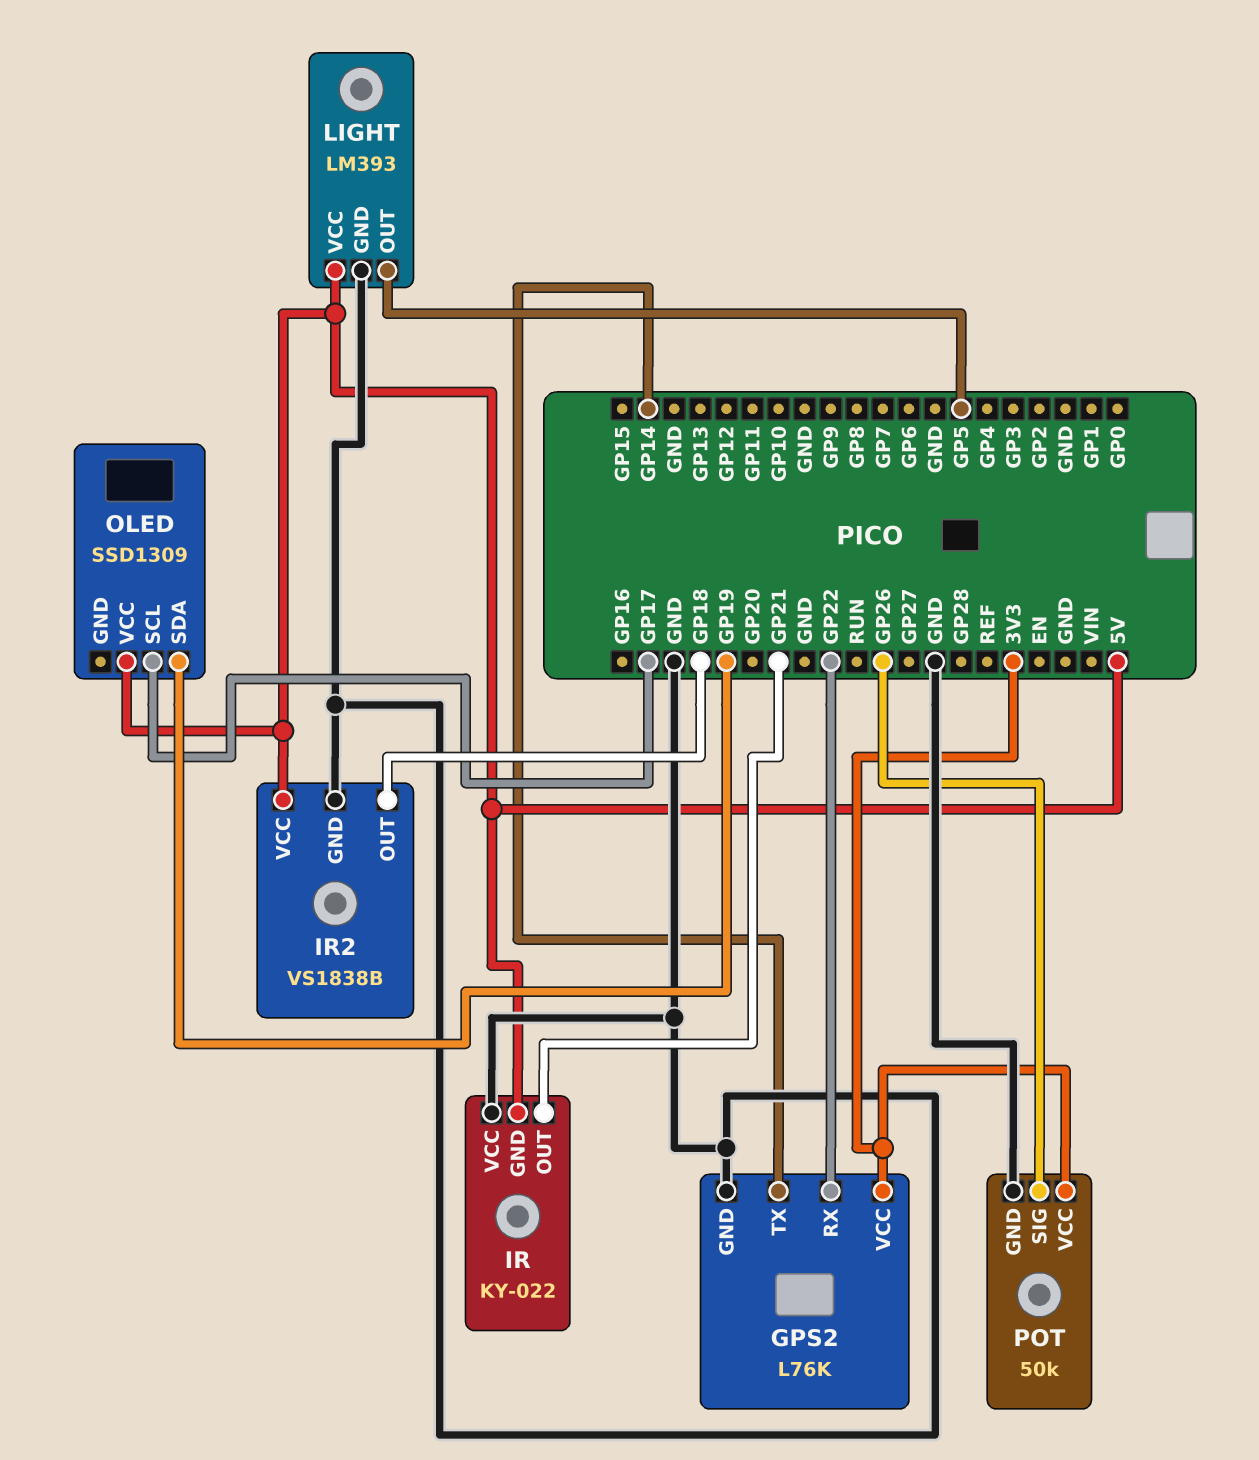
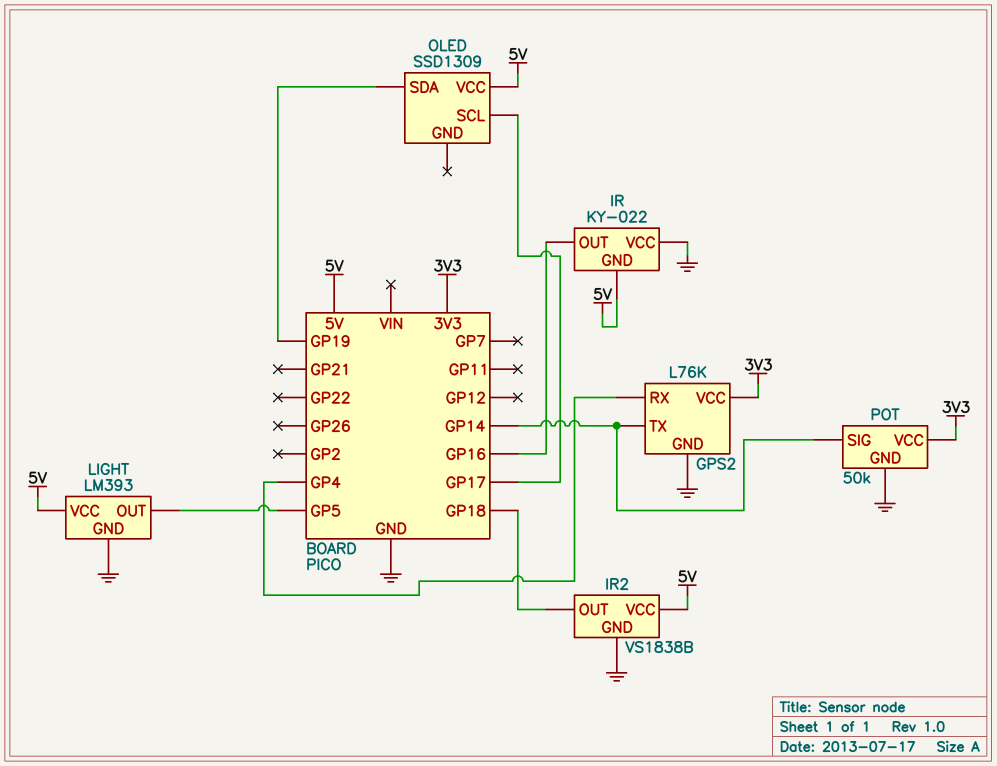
GPS2 pin RX: GP22 -> GP4
IR pin OUT: GP21 -> GP16
POT pin SIG: GP26 -> GP14

